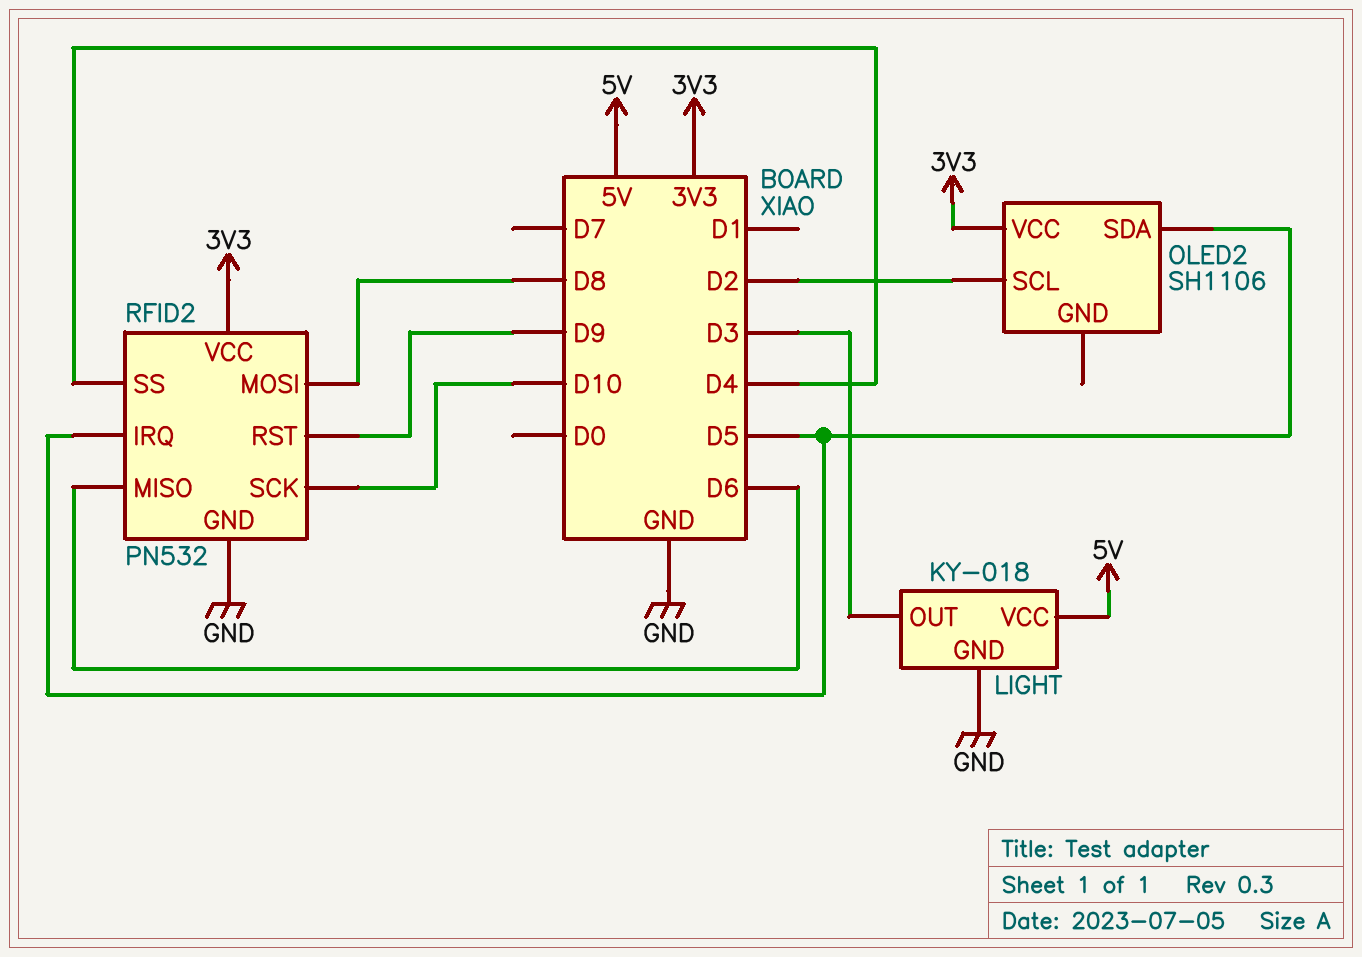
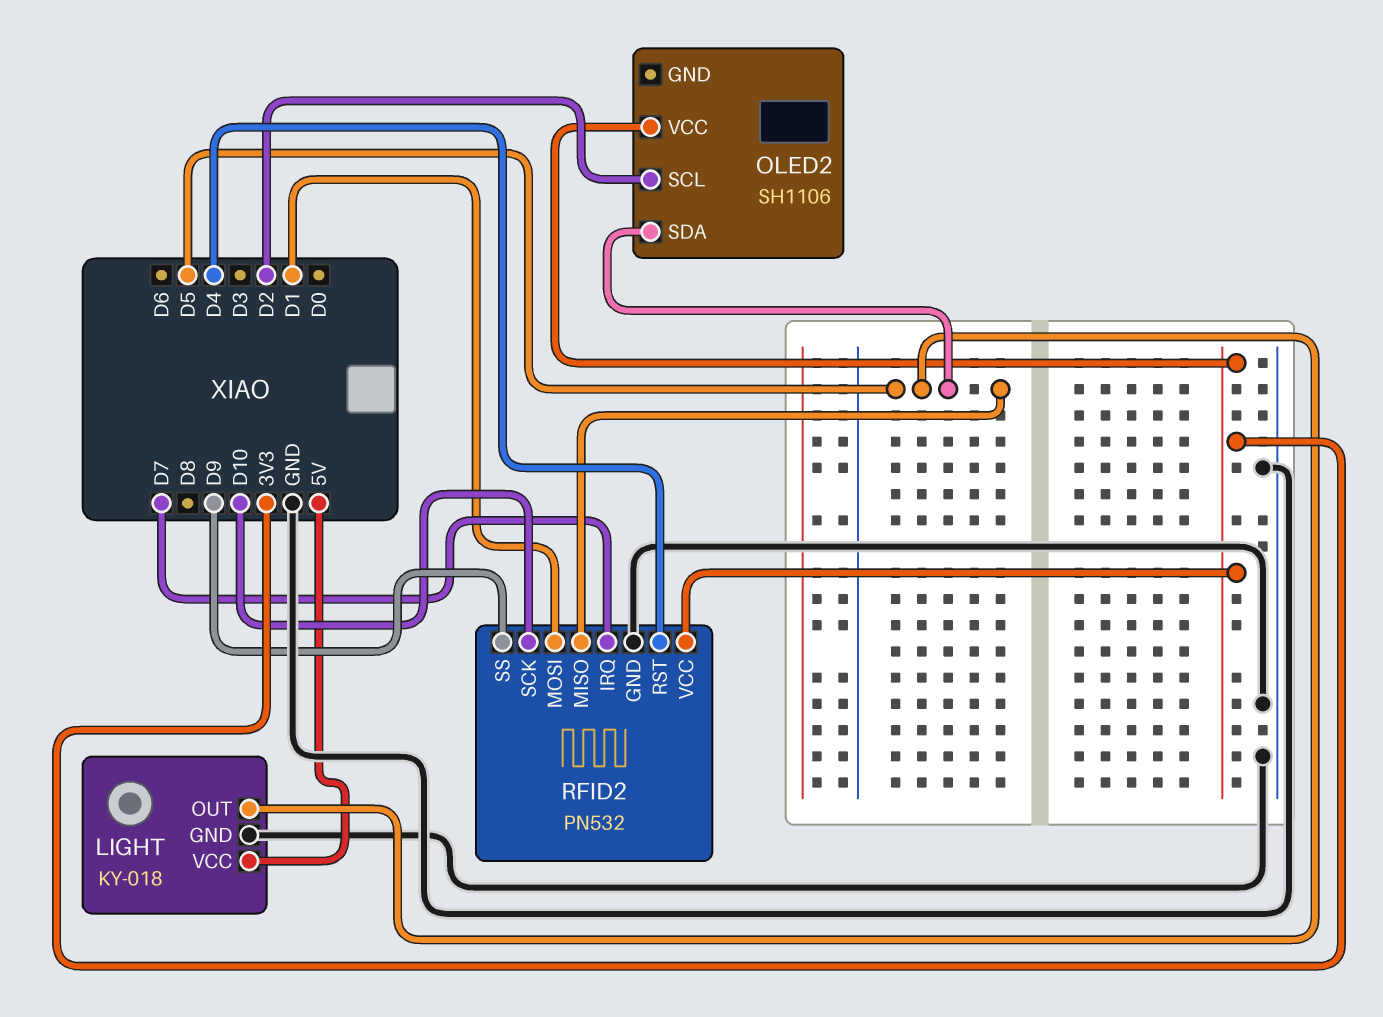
LIGHT pin OUT: D3 -> D5
RFID2 pin IRQ: D5 -> D7
RFID2 pin MISO: D6 -> D5
RFID2 pin MOSI: D8 -> D1
RFID2 pin RST: D9 -> D4
RFID2 pin SS: D4 -> D9

